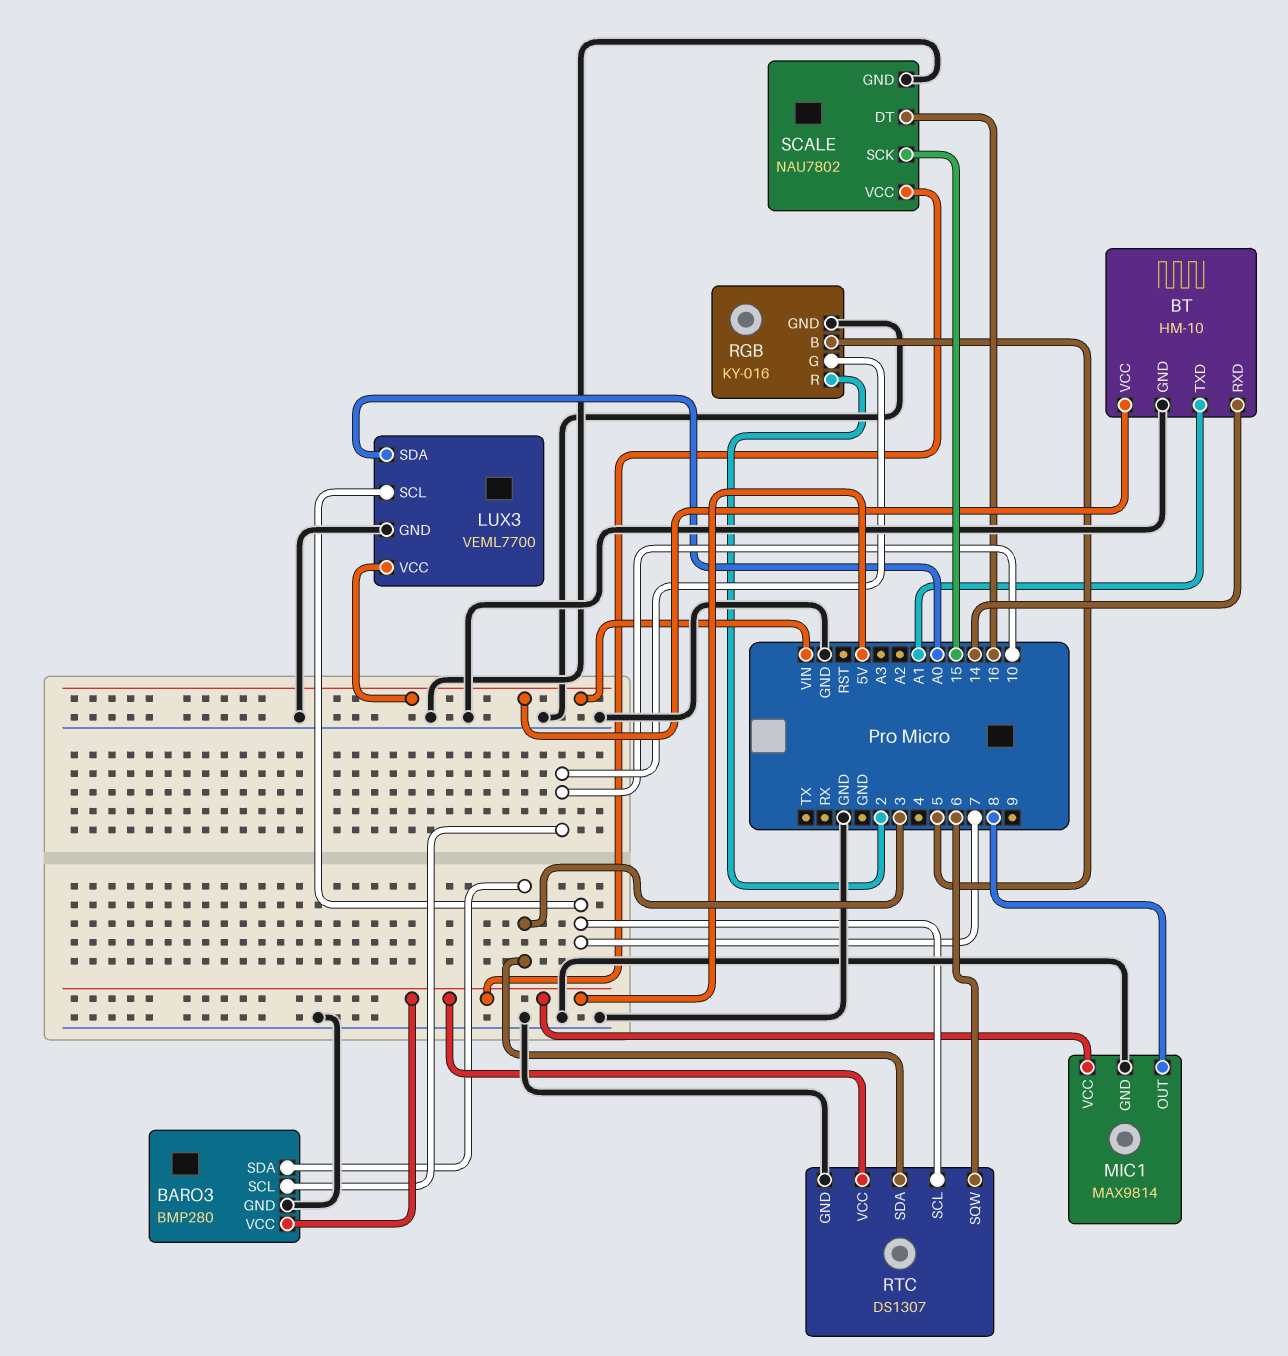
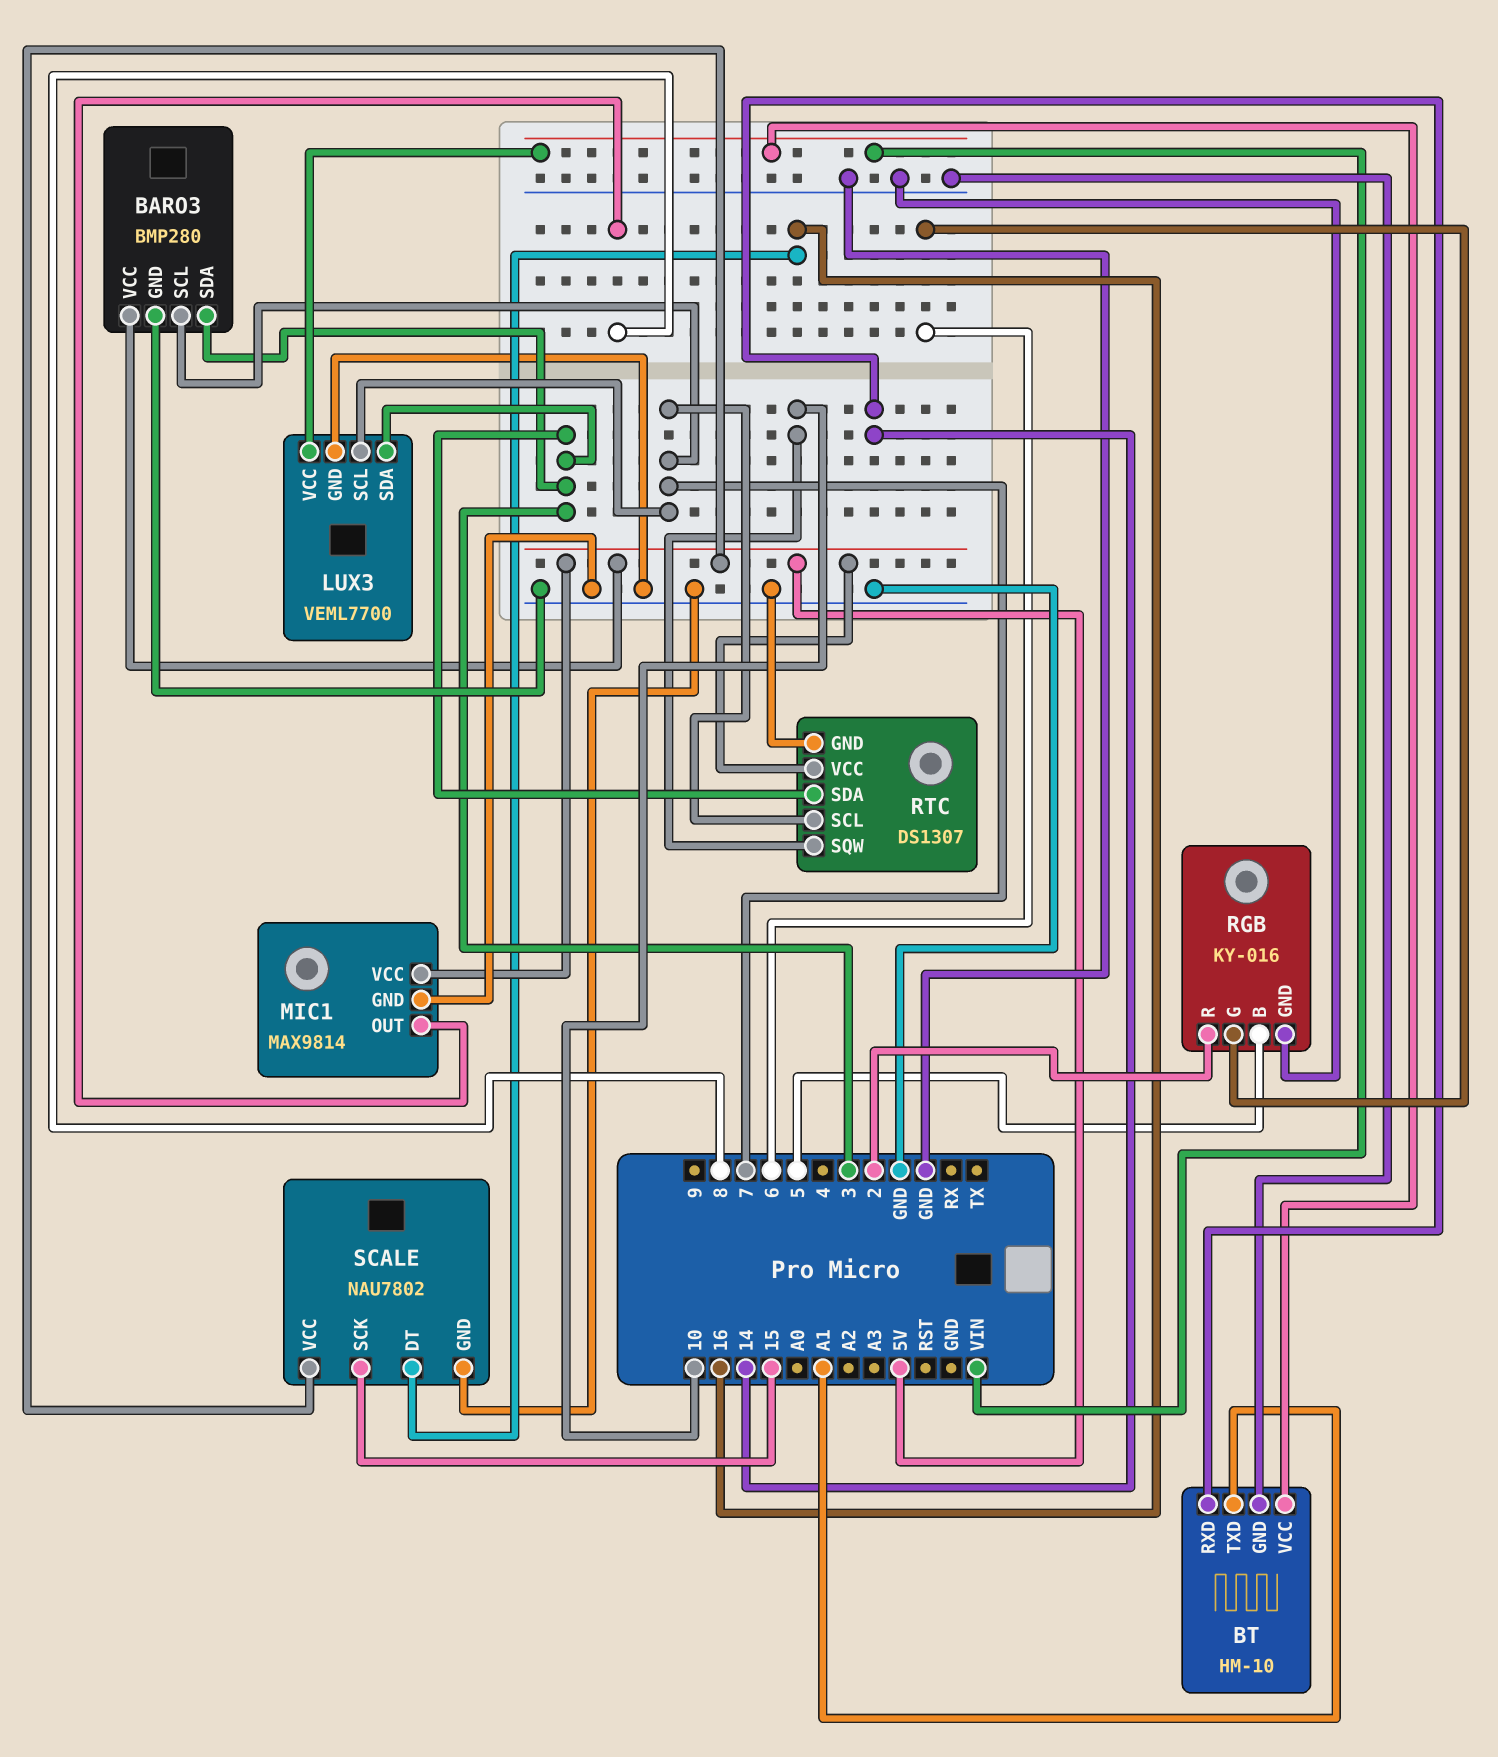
BARO3 pin SCL: 10 -> 7
LUX3 pin SDA: A0 -> 3
RGB pin G: 10 -> 6
RTC pin SQW: 6 -> 10

